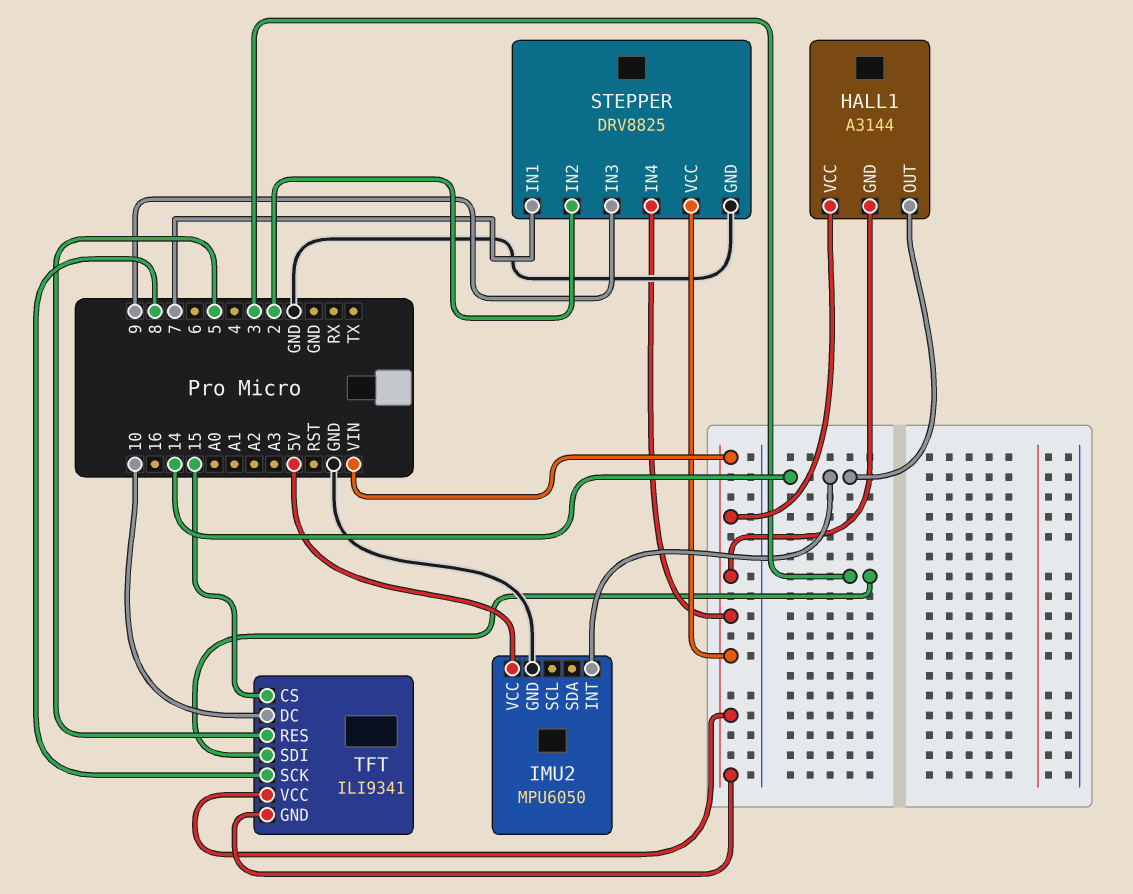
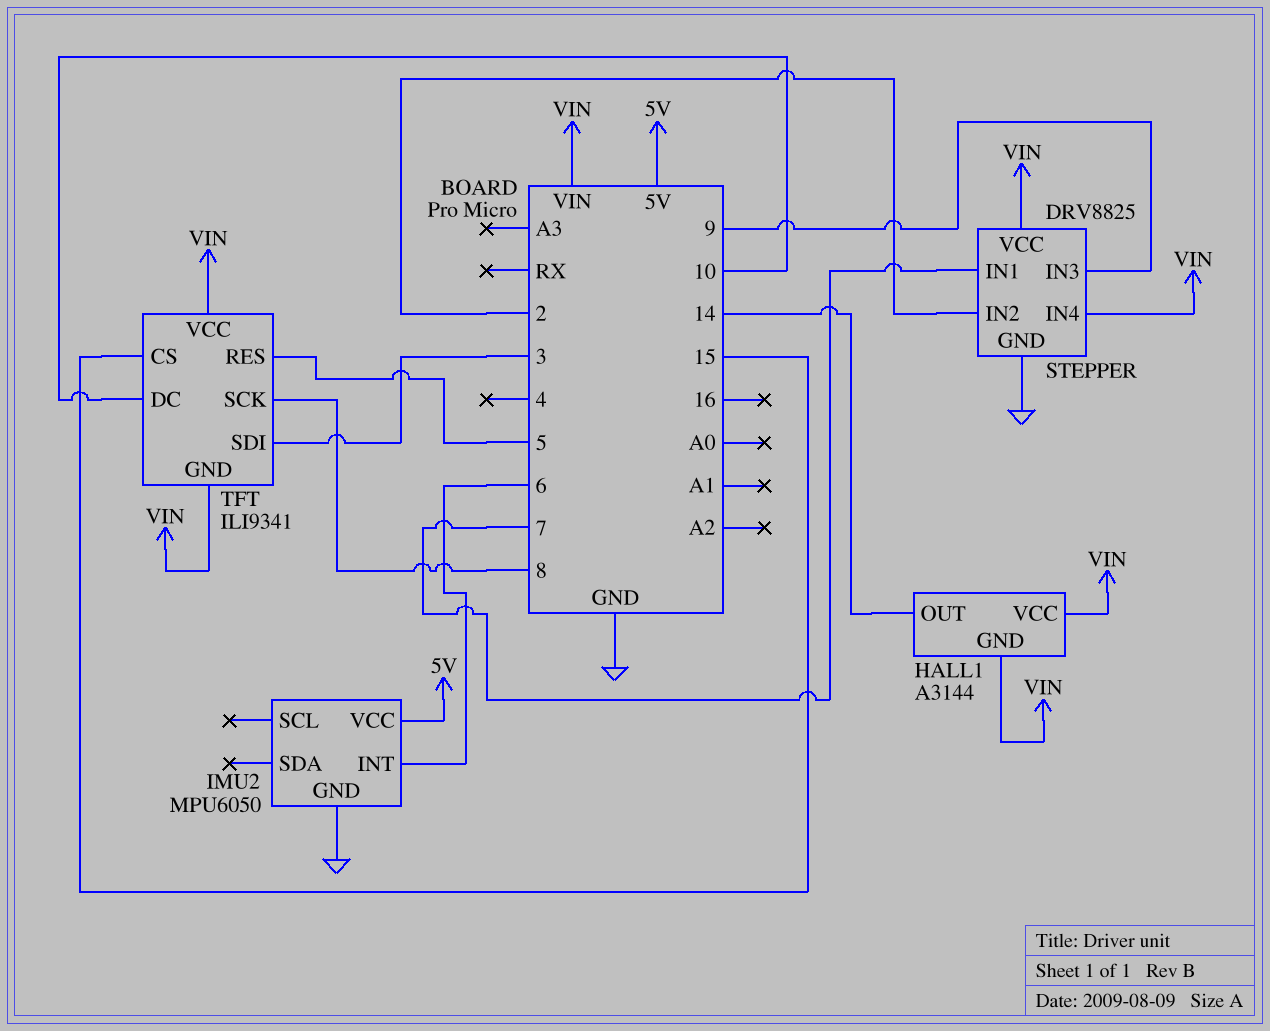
IMU2 pin INT: 14 -> 6

